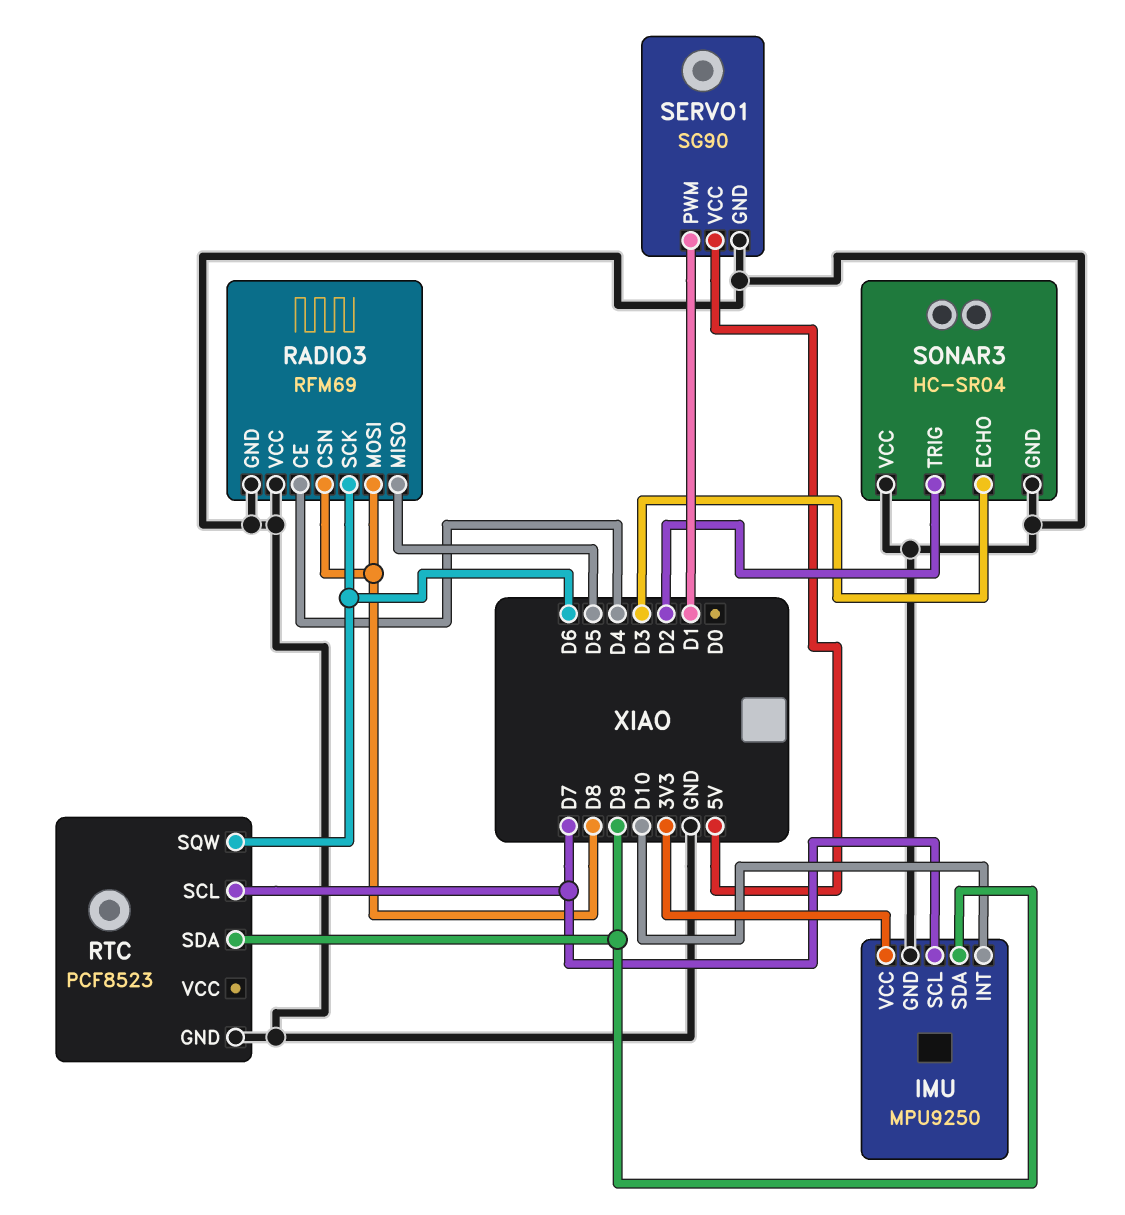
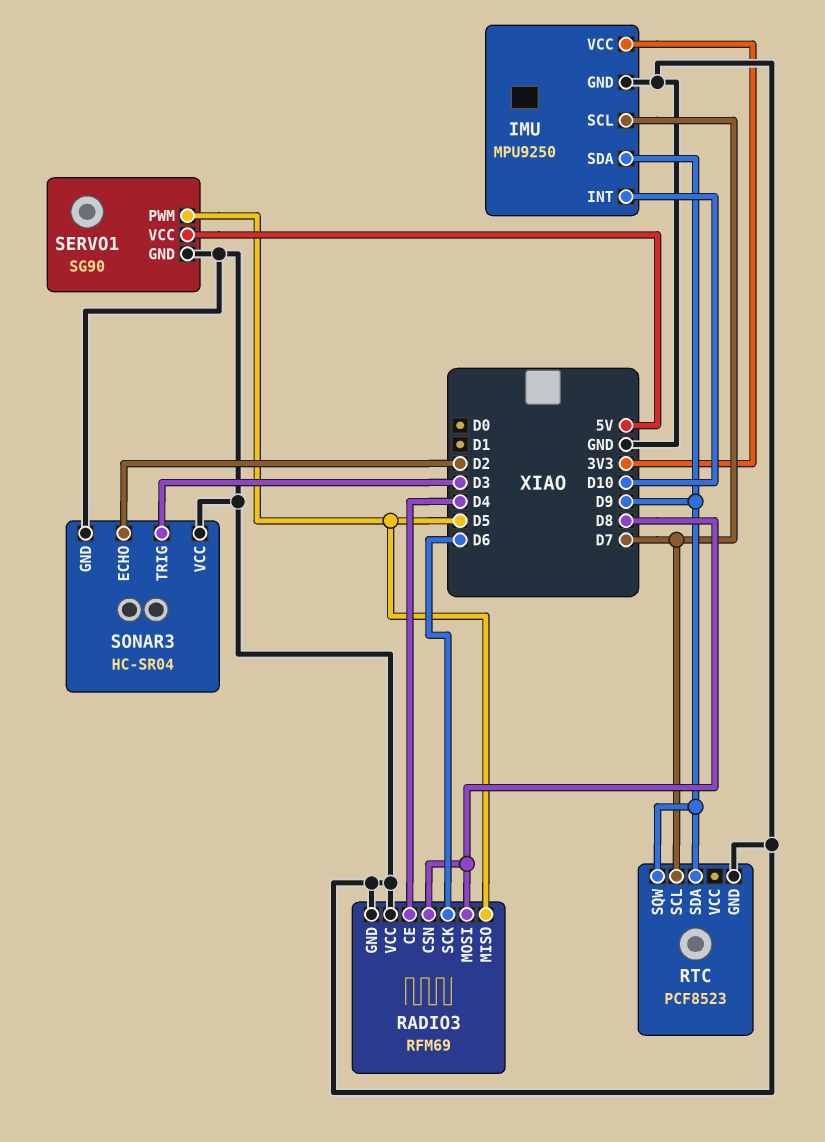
RTC pin SQW: D6 -> D9
SERVO1 pin PWM: D1 -> D5
SONAR3 pin ECHO: D3 -> D2
SONAR3 pin TRIG: D2 -> D3

